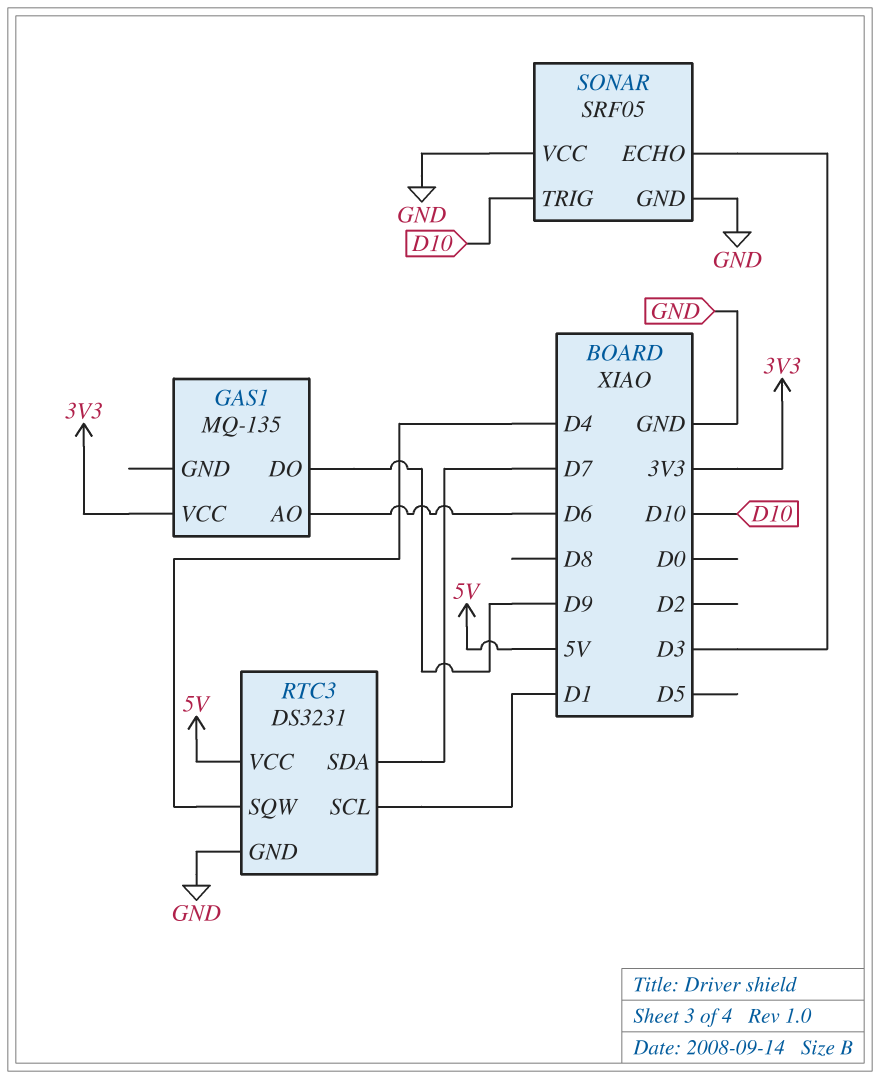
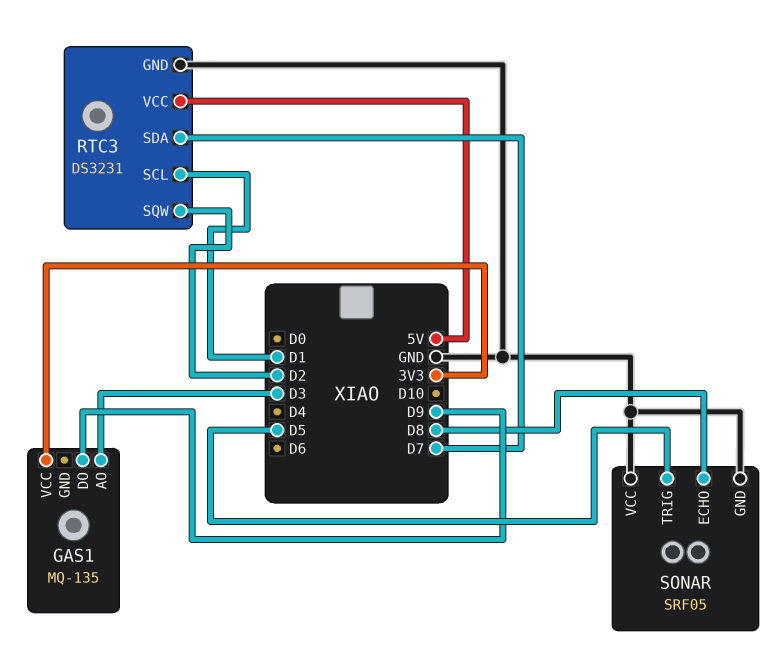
GAS1 pin AO: D6 -> D3
RTC3 pin SQW: D4 -> D2
SONAR pin ECHO: D3 -> D8
SONAR pin TRIG: D10 -> D5

